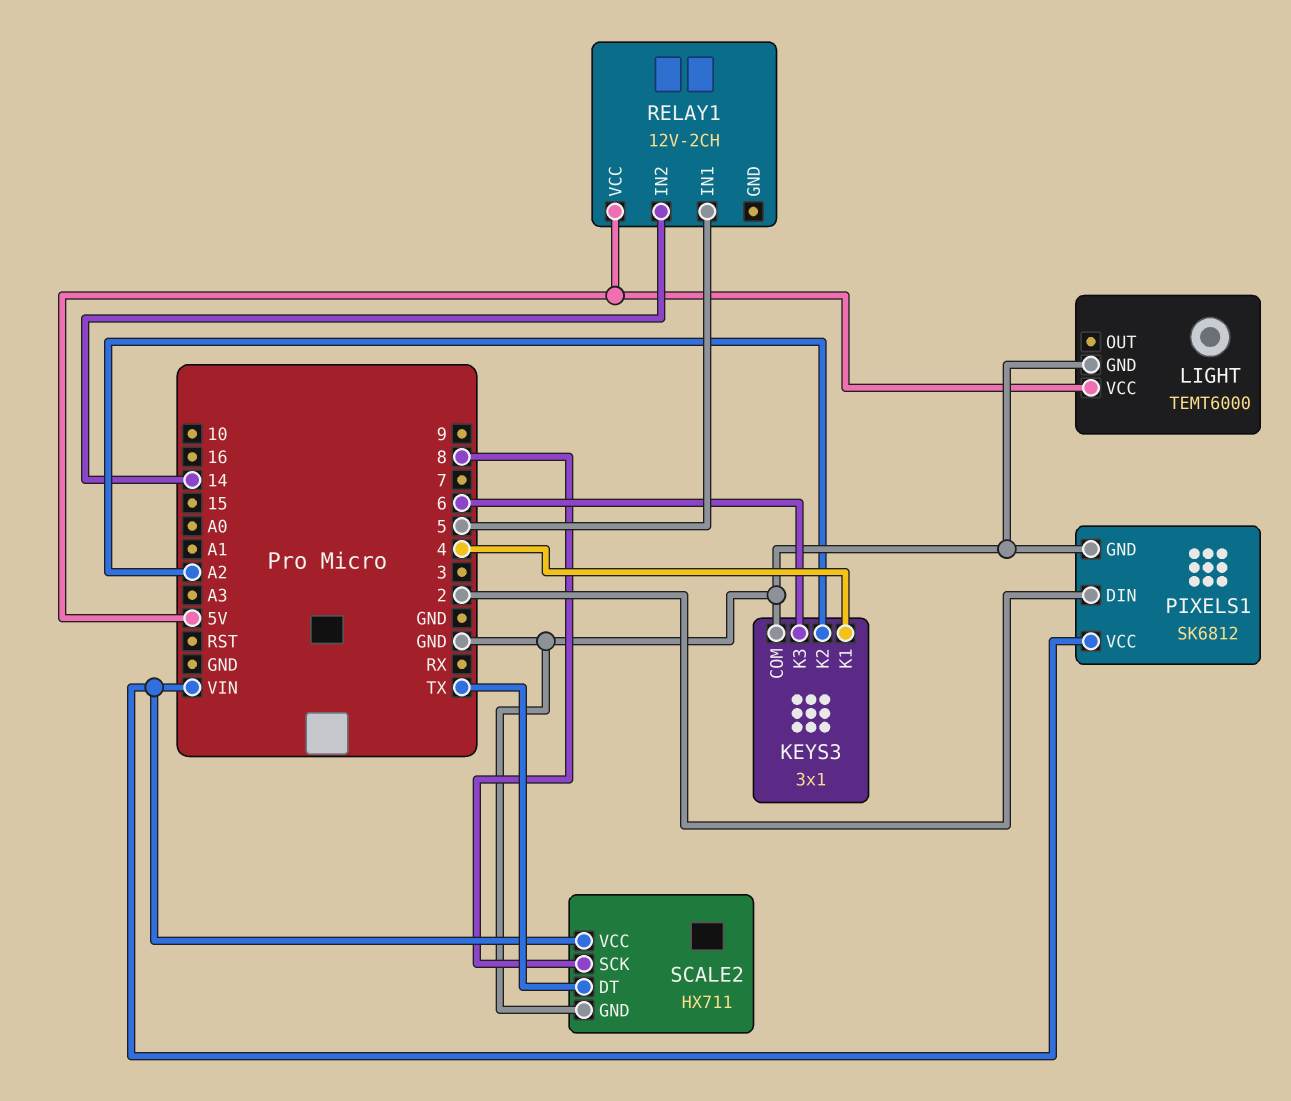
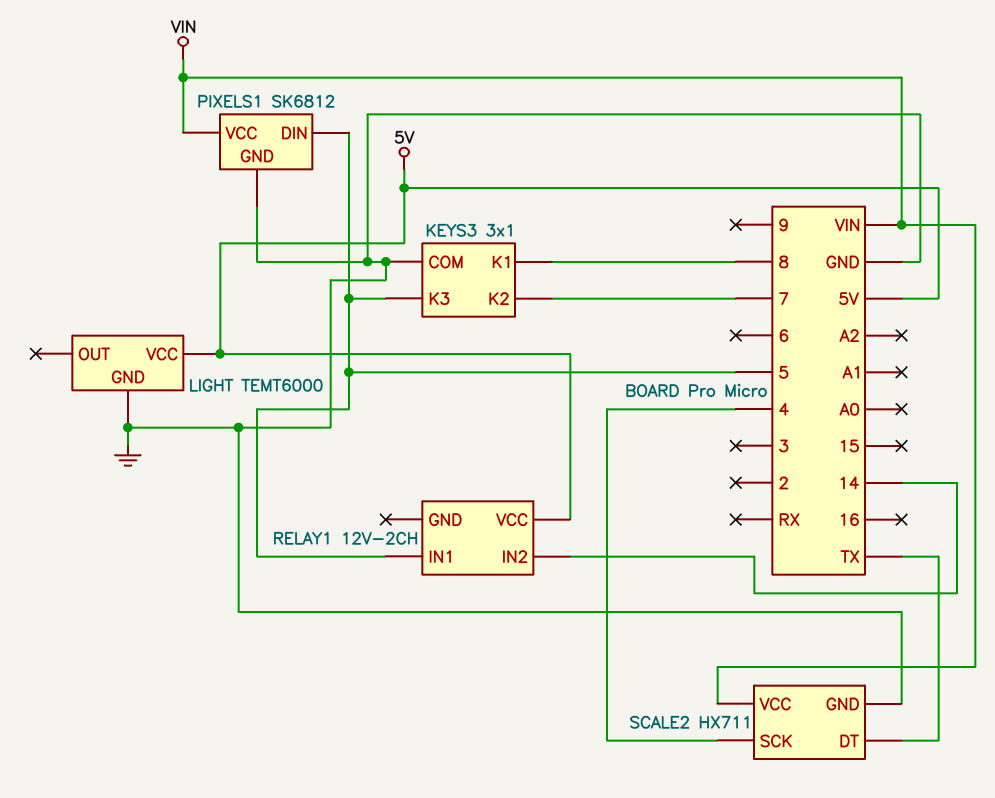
KEYS3 pin K1: 4 -> 8
KEYS3 pin K2: A2 -> 7
KEYS3 pin K3: 6 -> 5
PIXELS1 pin DIN: 2 -> 5
SCALE2 pin SCK: 8 -> 4

